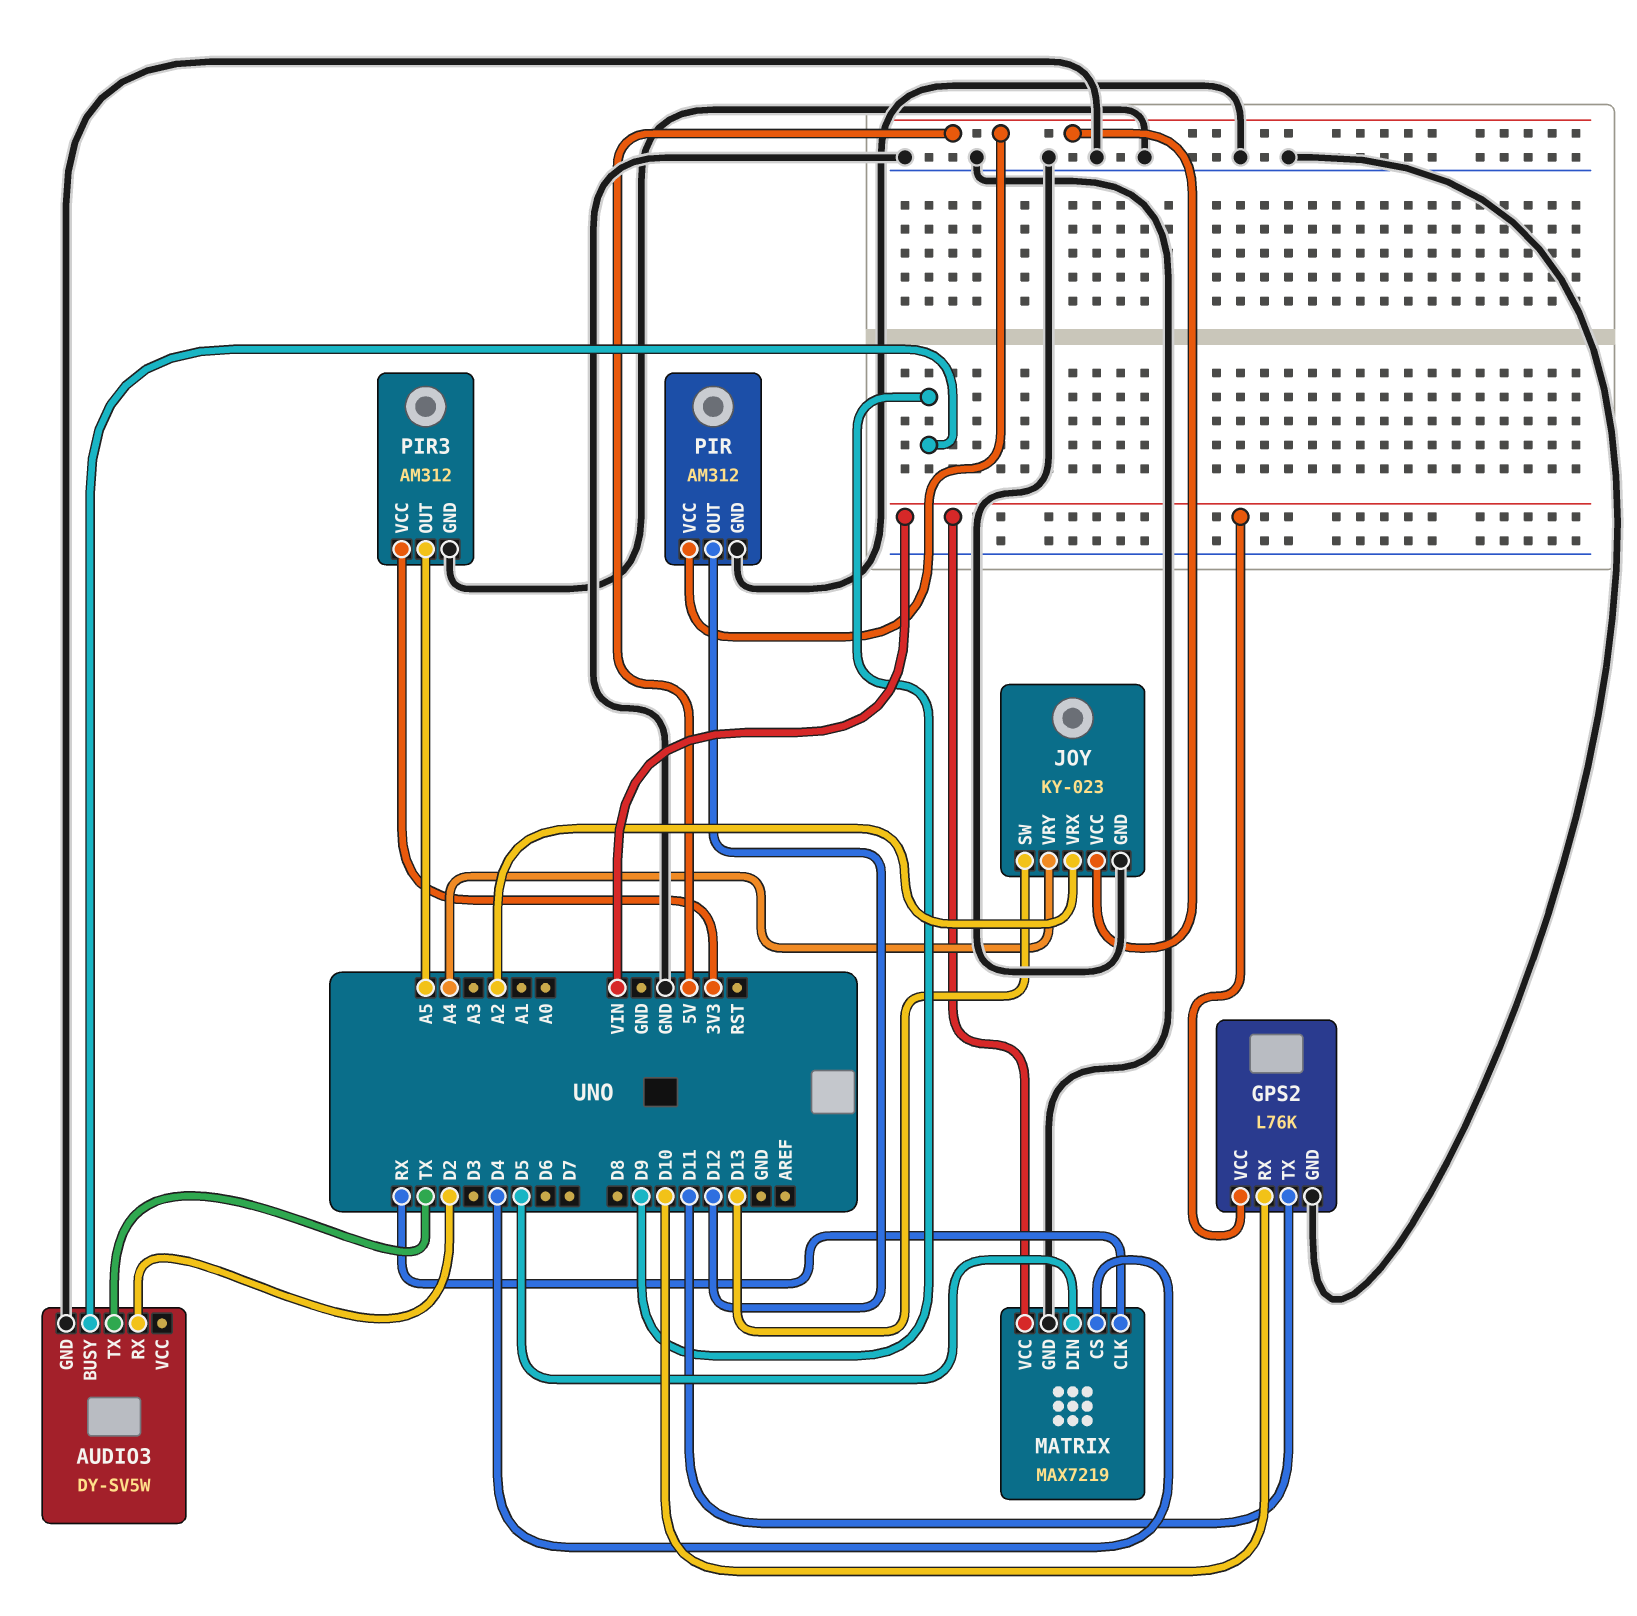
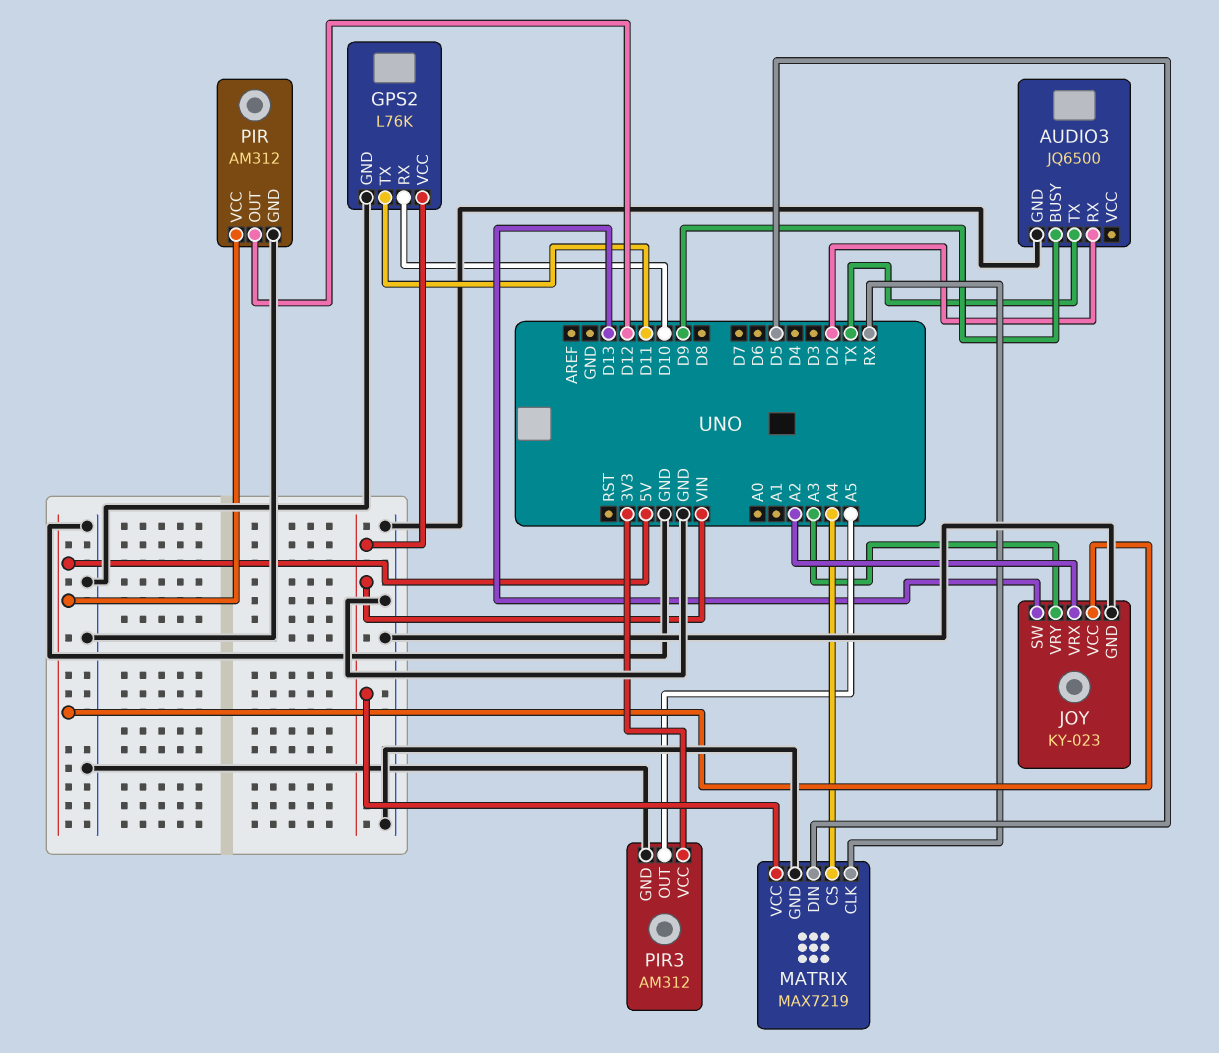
AUDIO3: DY-SV5W -> JQ6500
JOY pin VRY: A4 -> A3
MATRIX pin CS: D4 -> A4

